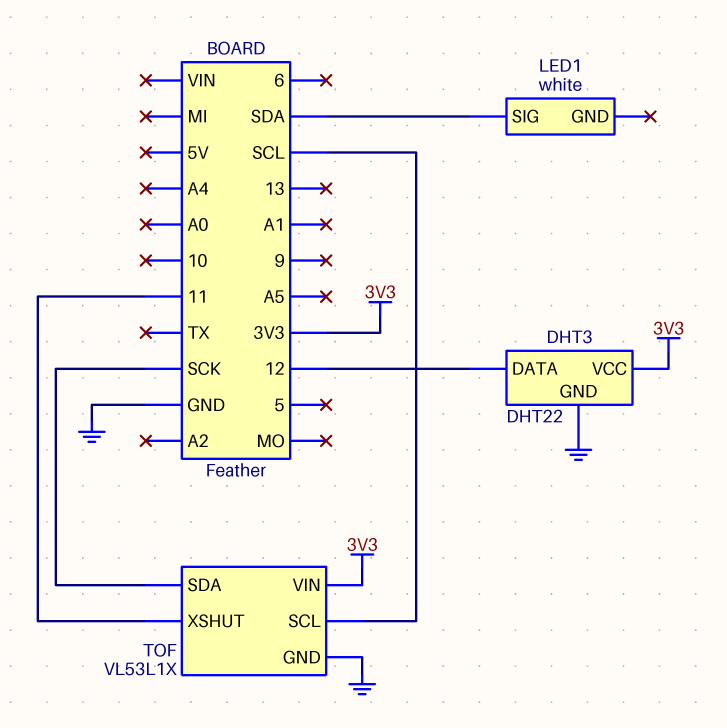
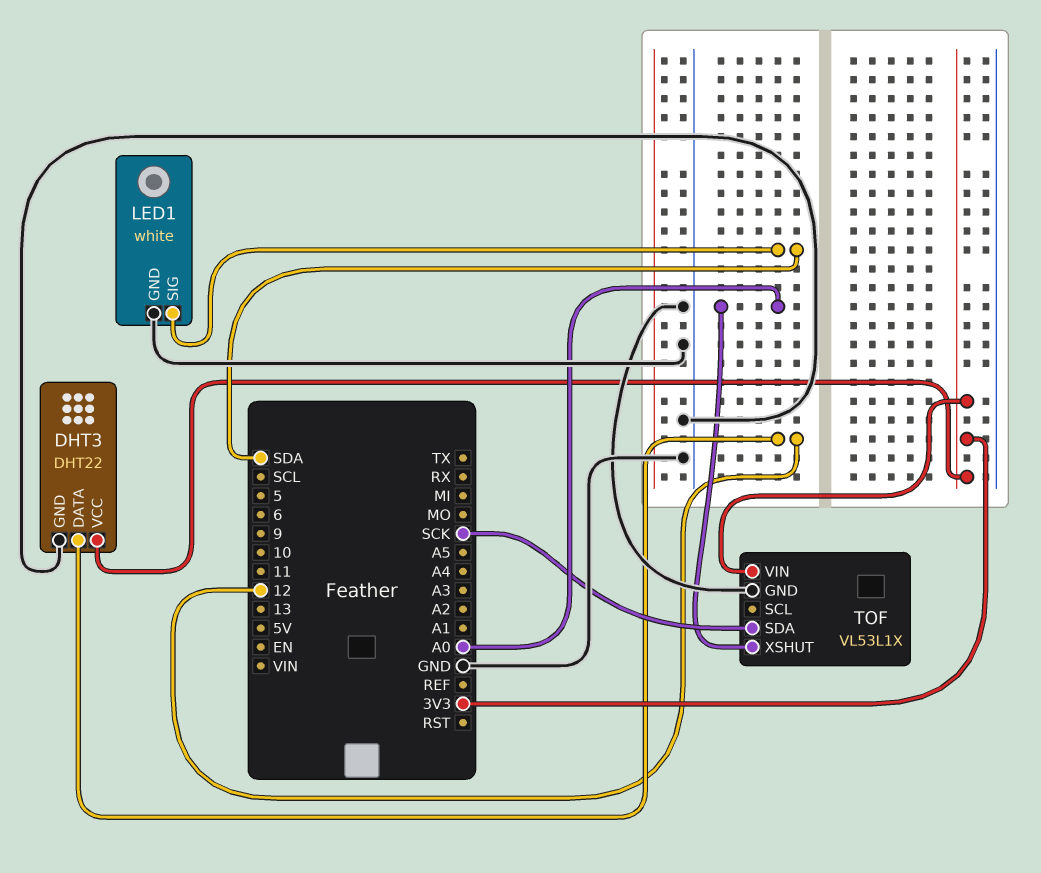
LED1 pin GND: none -> GND
TOF pin SCL: SCL -> none
TOF pin XSHUT: 11 -> A0

